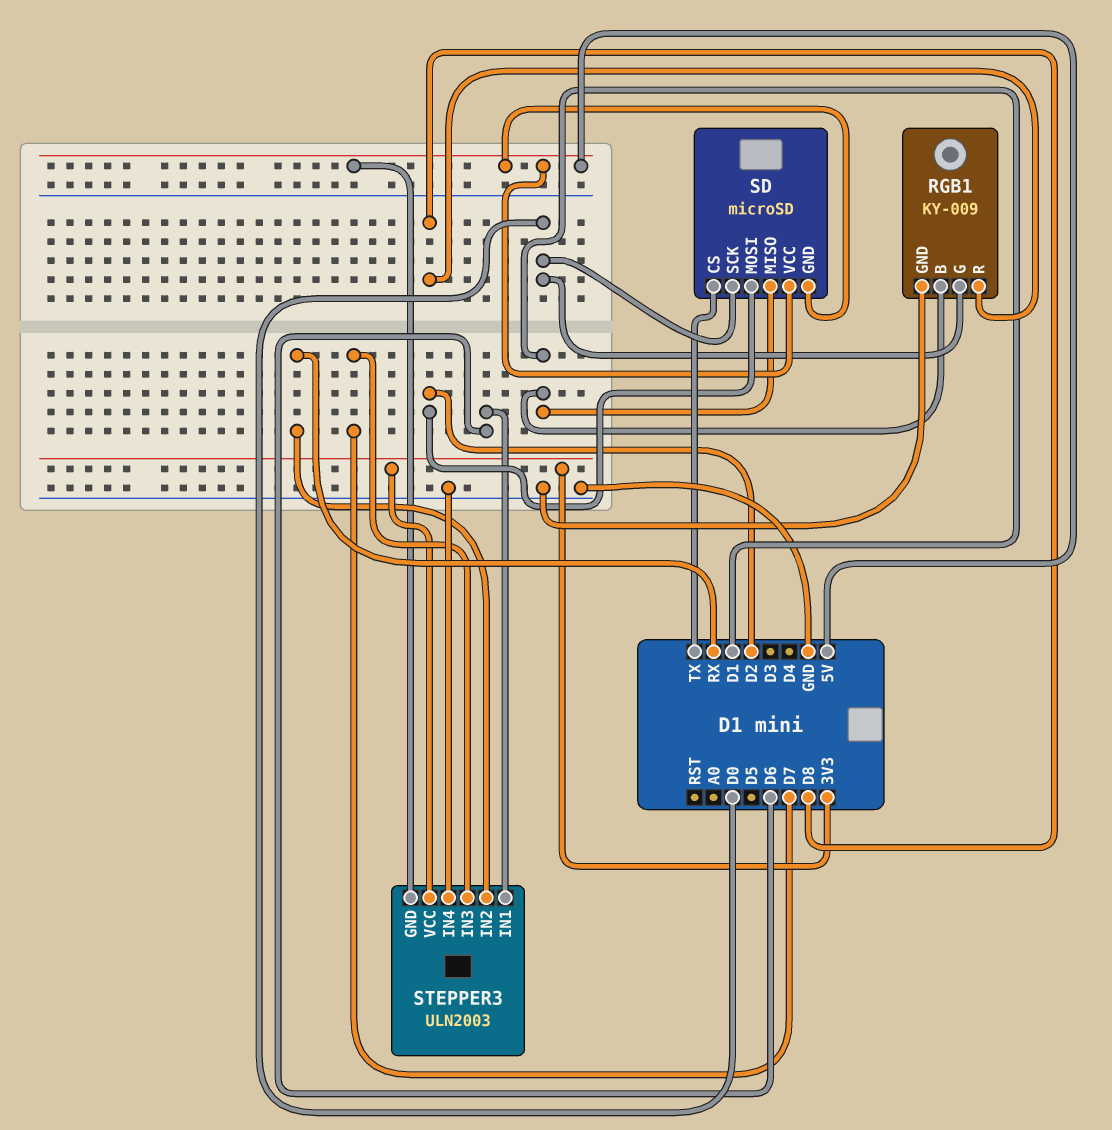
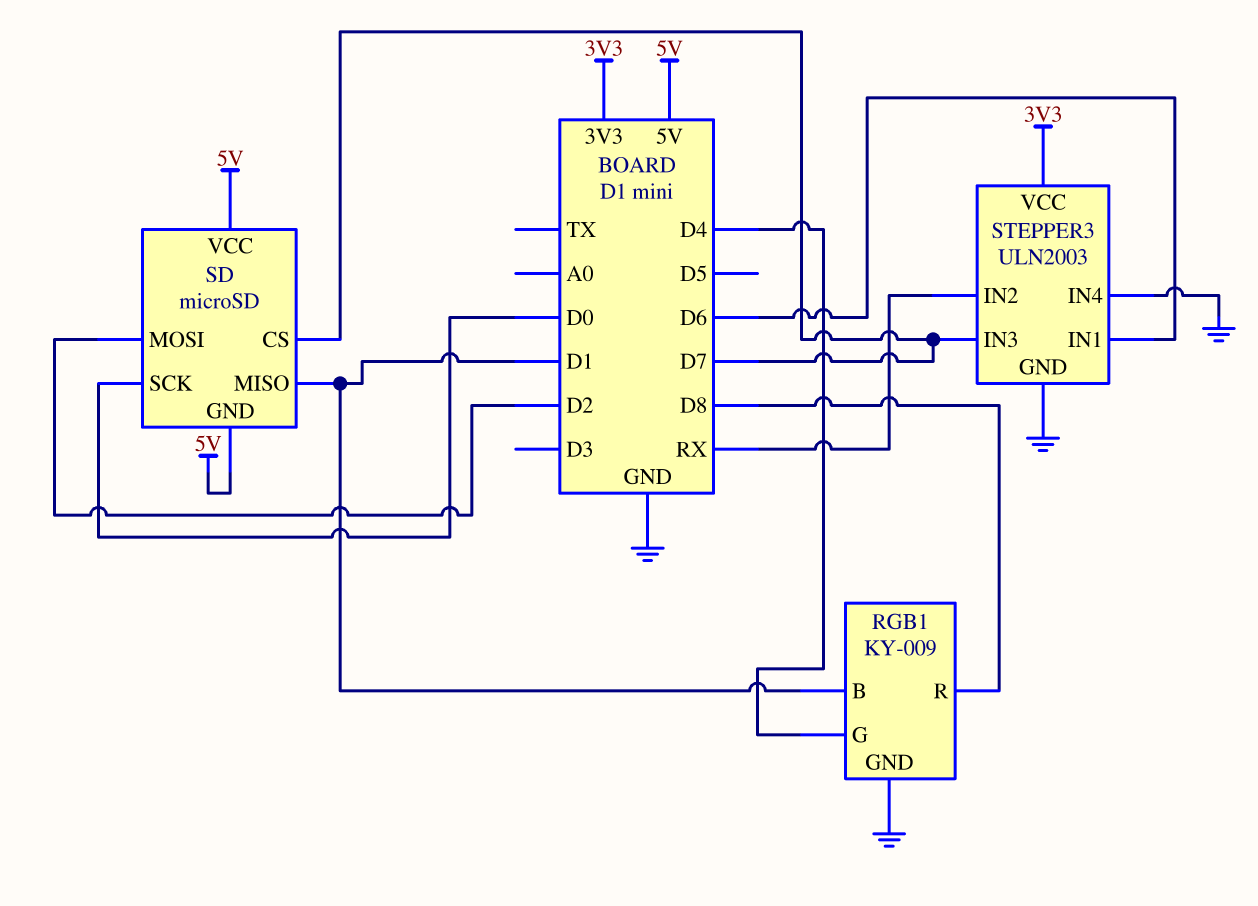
RGB1 pin G: D0 -> D4
SD pin CS: TX -> D7
STEPPER3 pin GND: 5V -> GND

